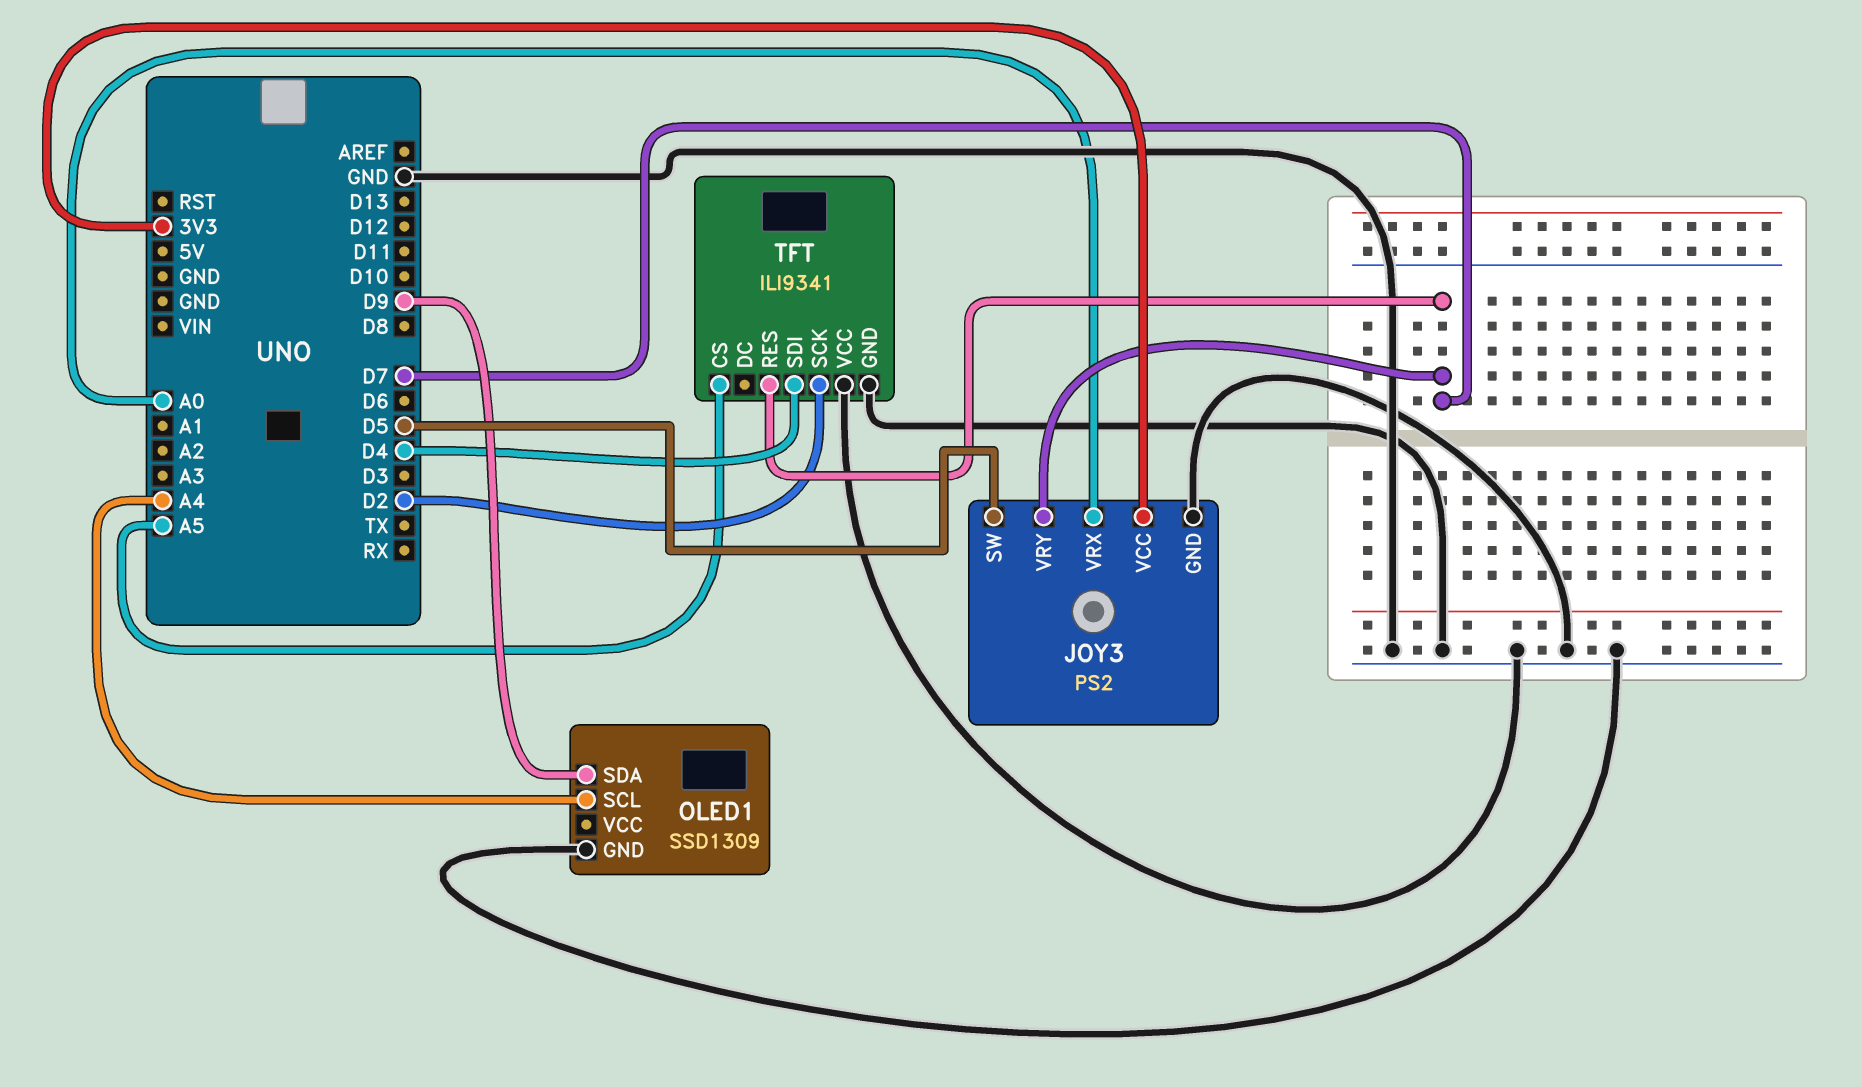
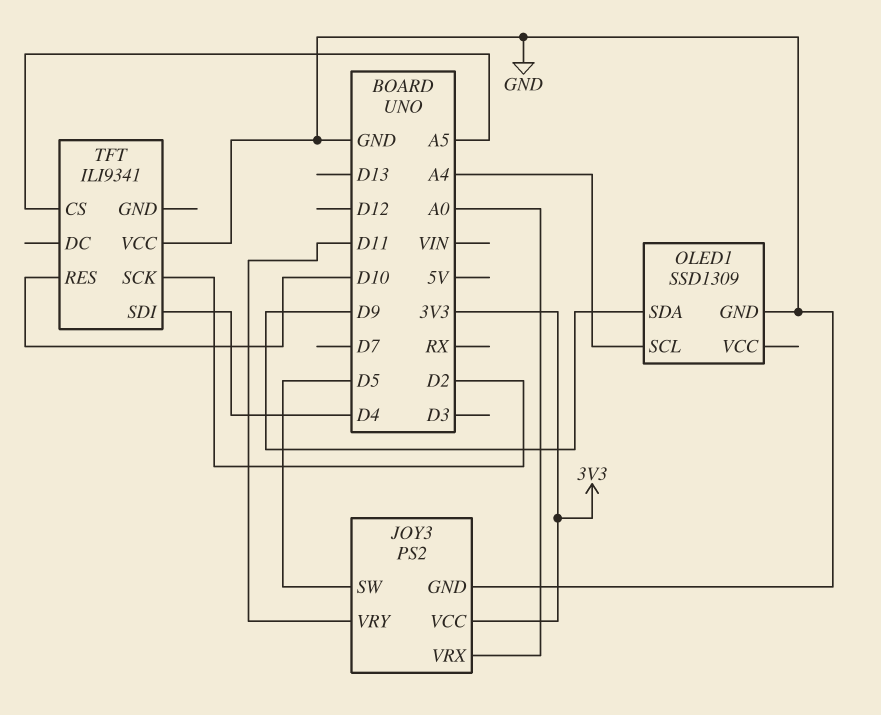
JOY3 pin VRY: D7 -> D11
TFT pin GND: GND -> none
TFT pin RES: D7 -> D10

